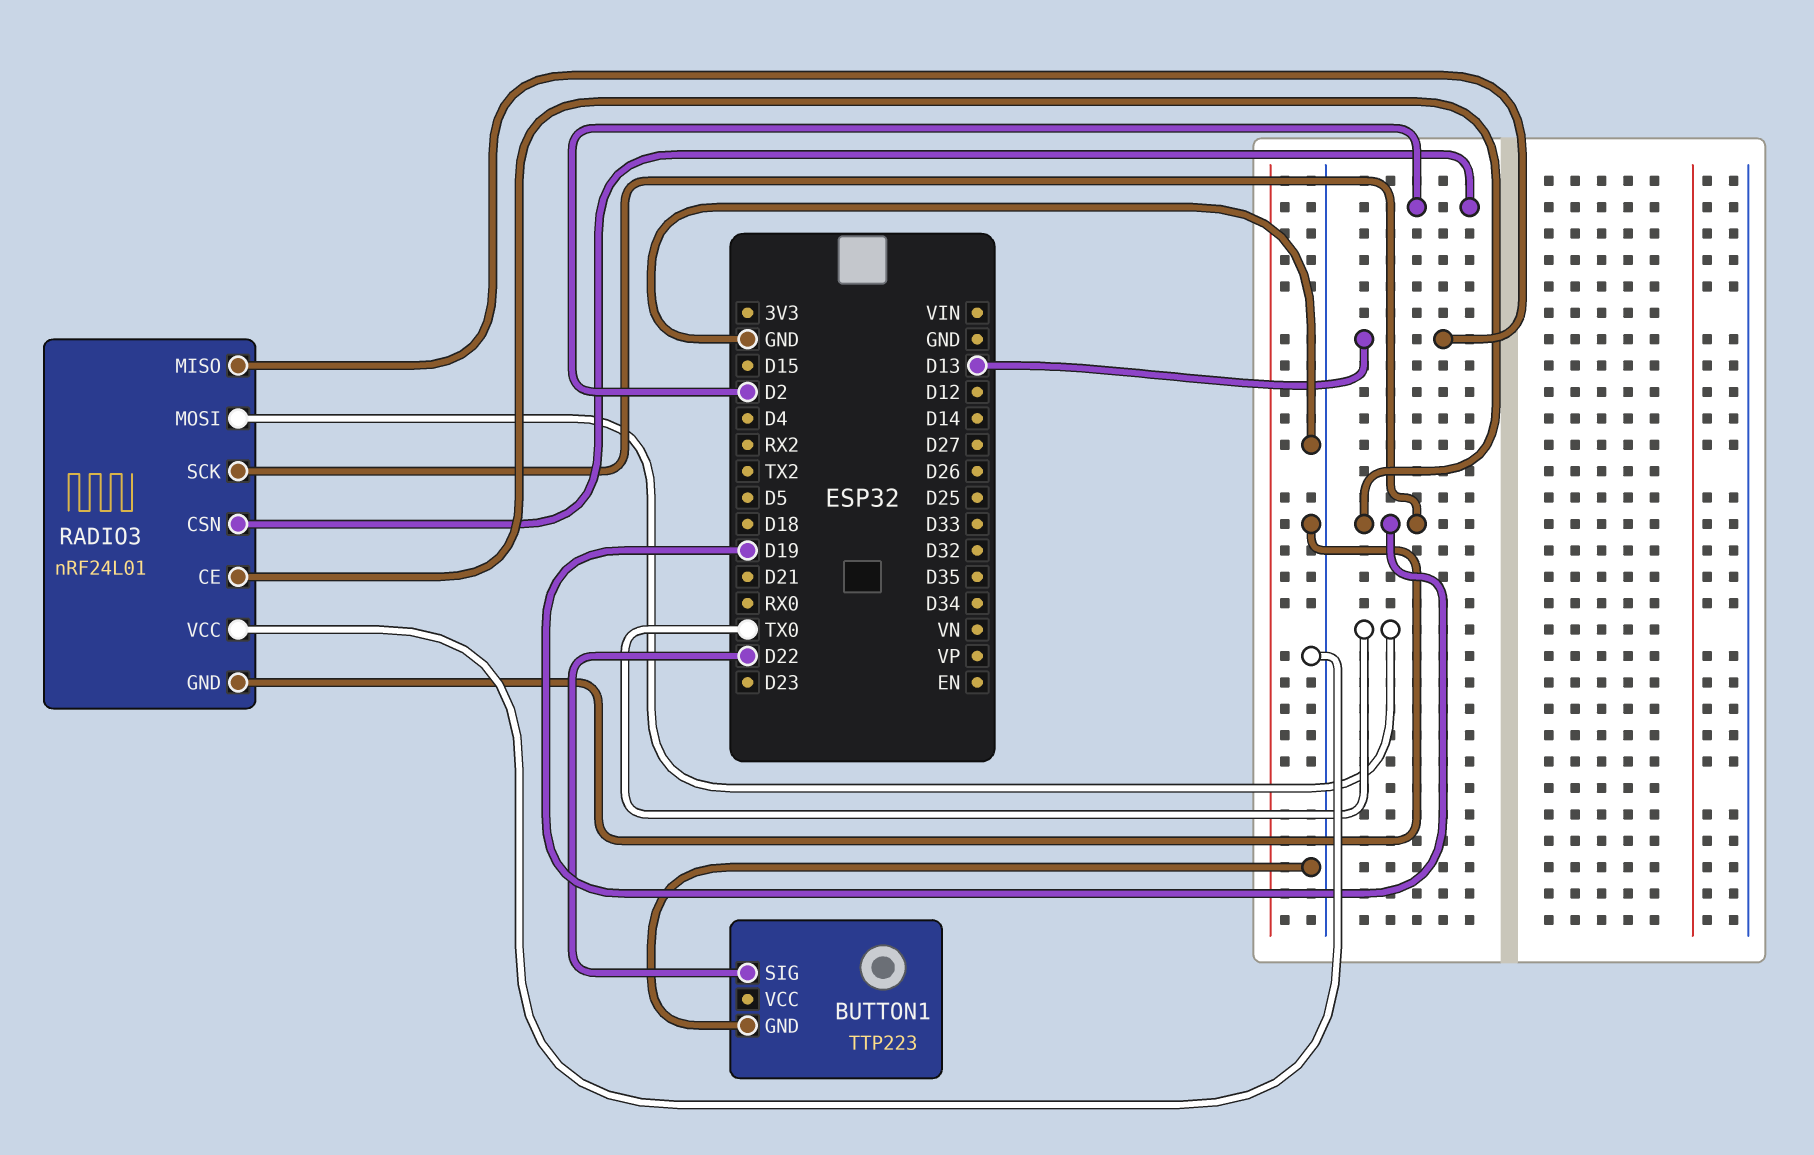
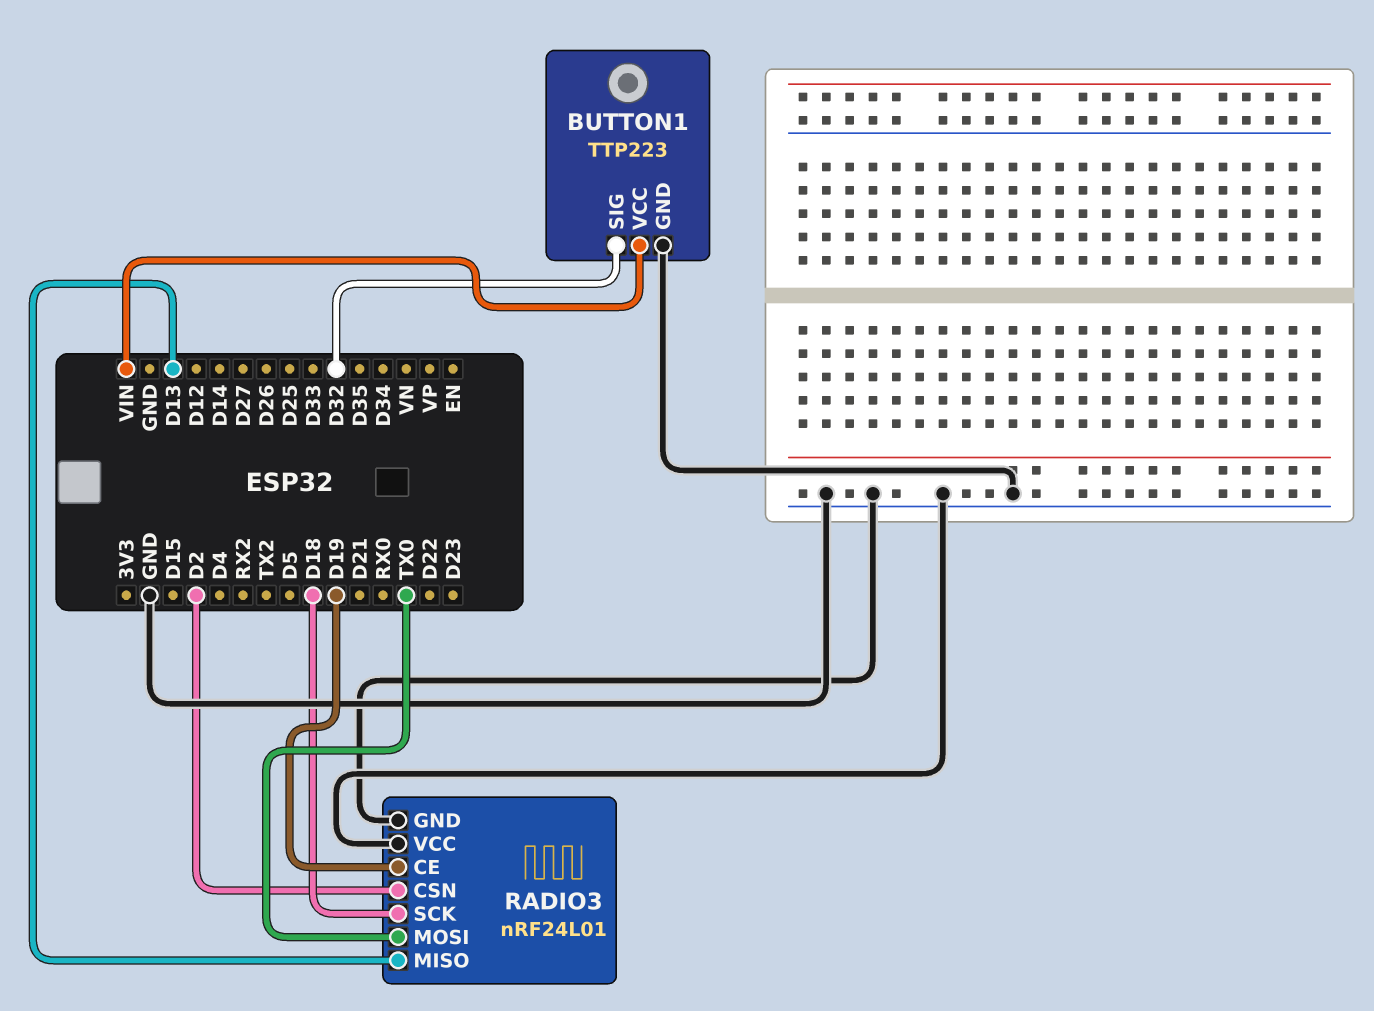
BUTTON1 pin SIG: D22 -> D32
BUTTON1 pin VCC: none -> VIN
RADIO3 pin SCK: D19 -> D18

